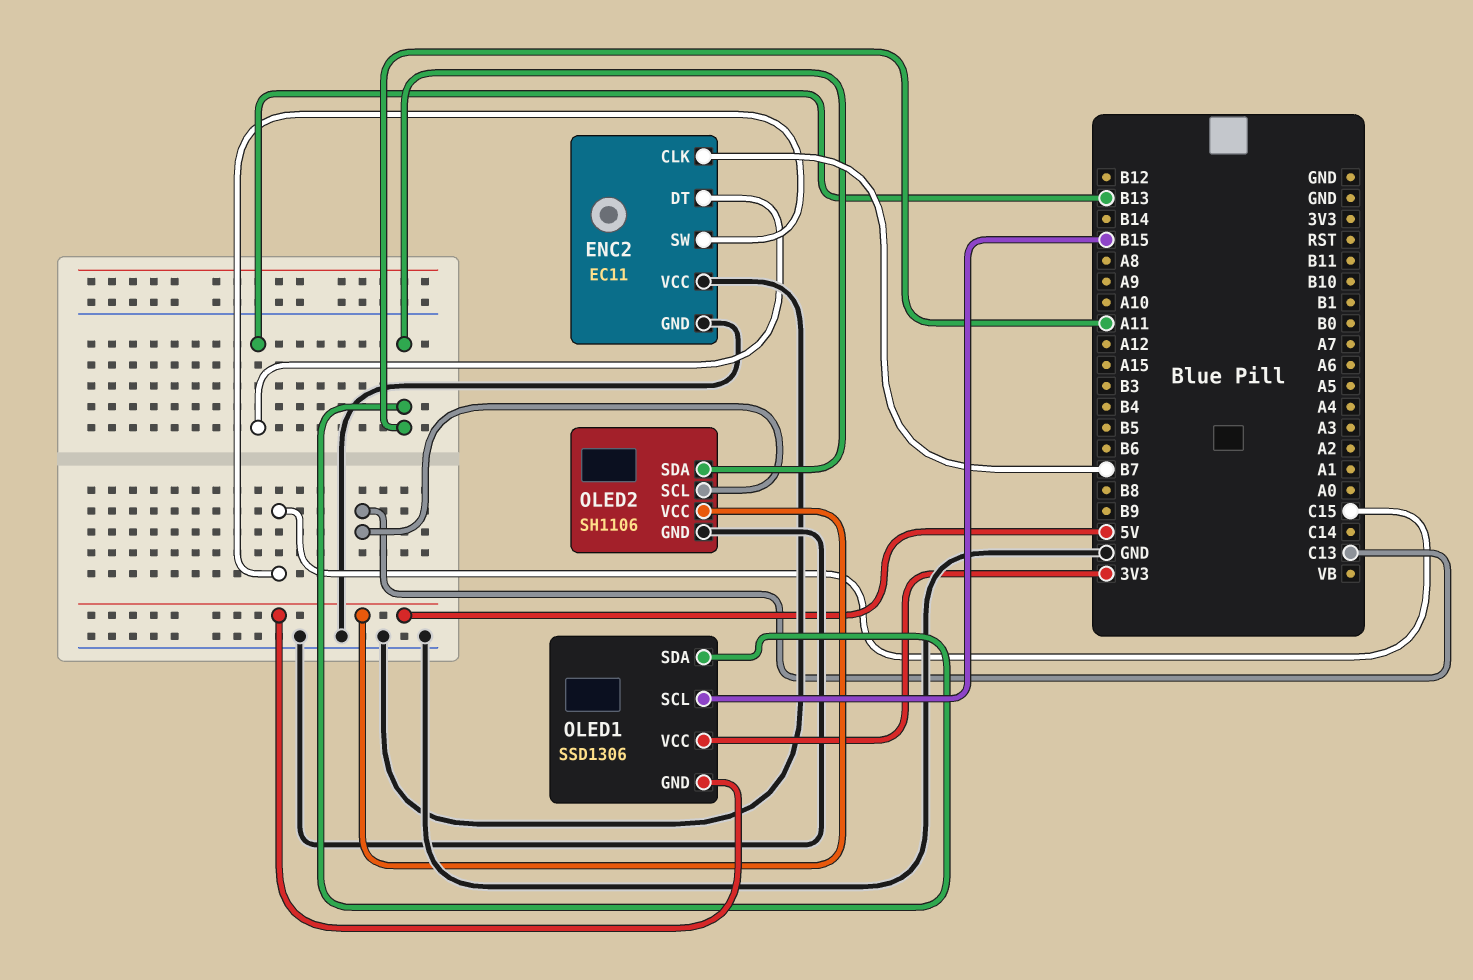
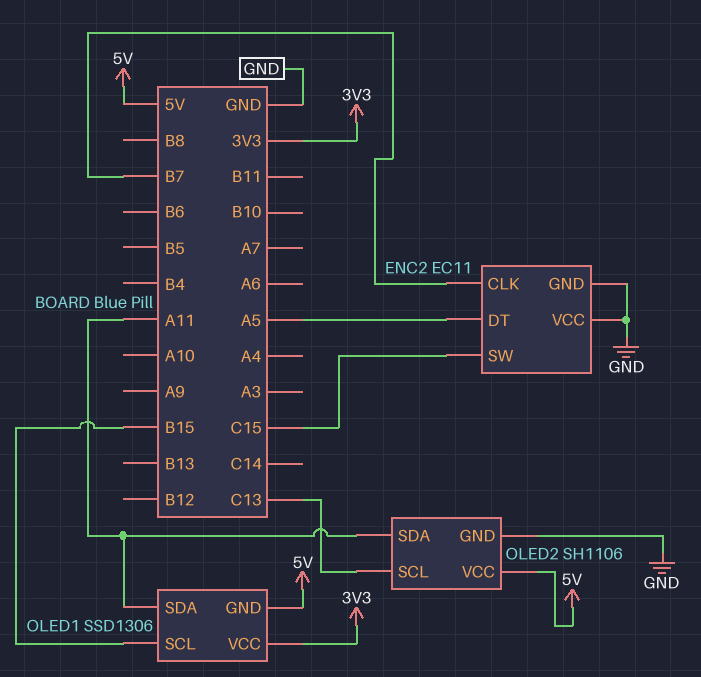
ENC2 pin DT: B13 -> A5

